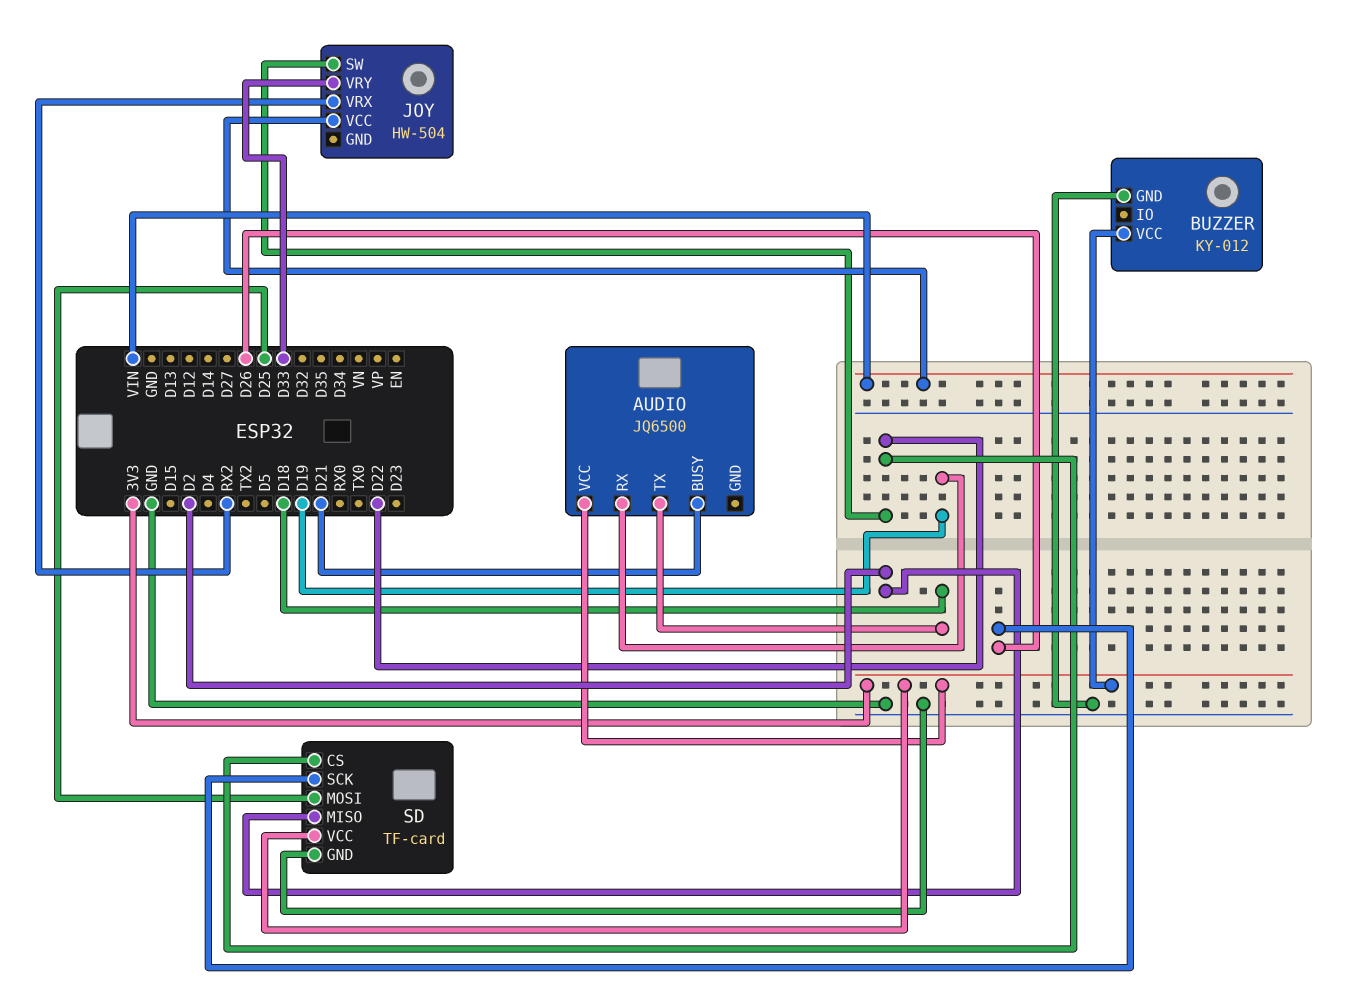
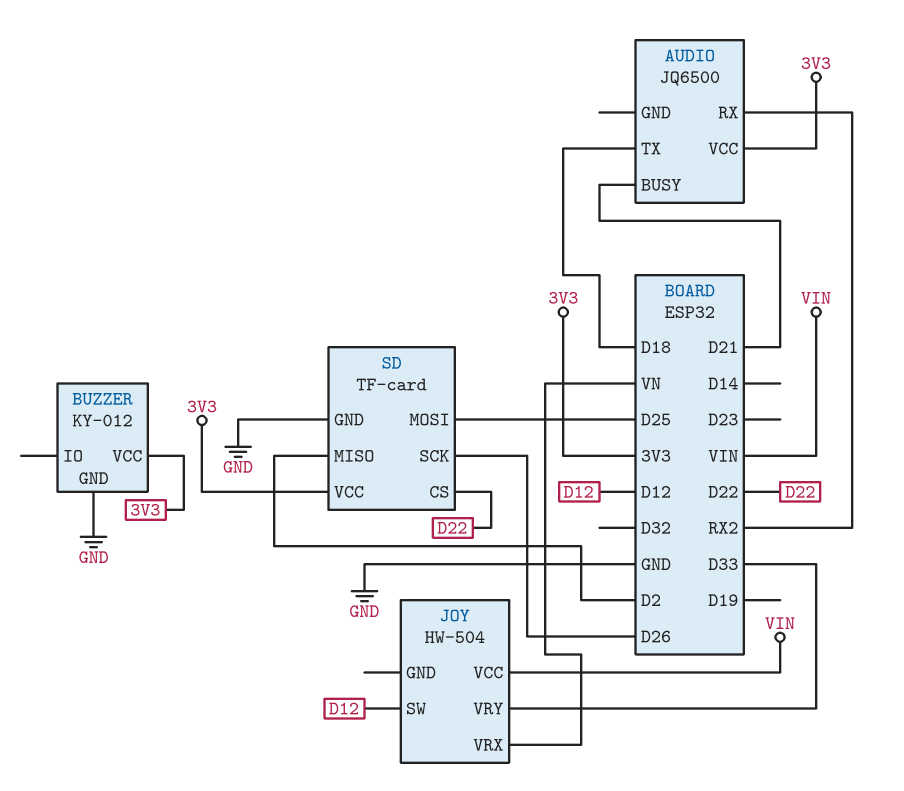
AUDIO pin RX: D19 -> RX2
JOY pin SW: D22 -> D12
JOY pin VRX: RX2 -> VN

